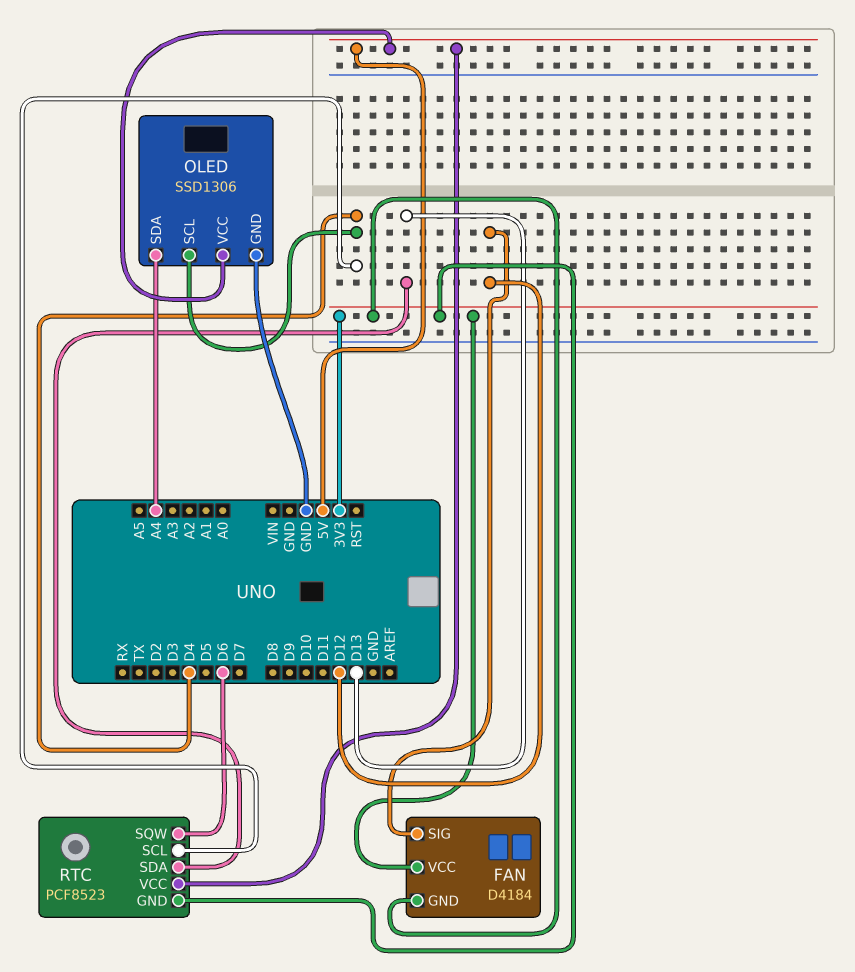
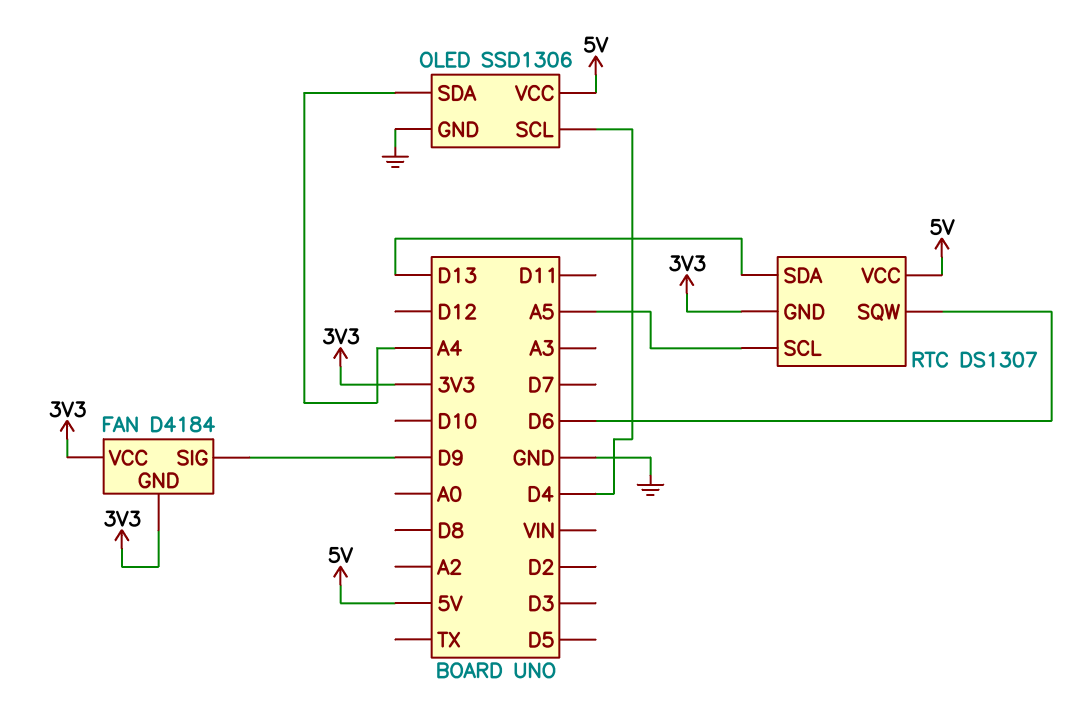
FAN pin SIG: D12 -> D9
RTC: PCF8523 -> DS1307
RTC pin SCL: D4 -> A5

